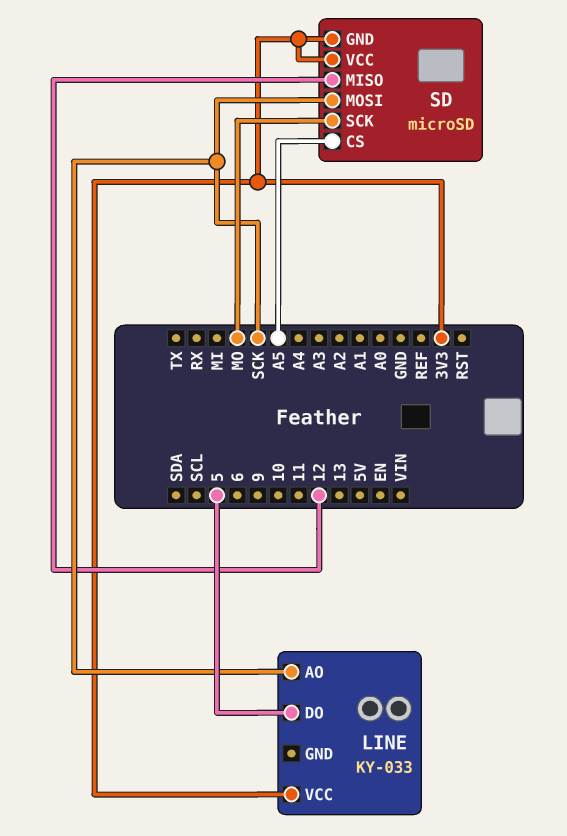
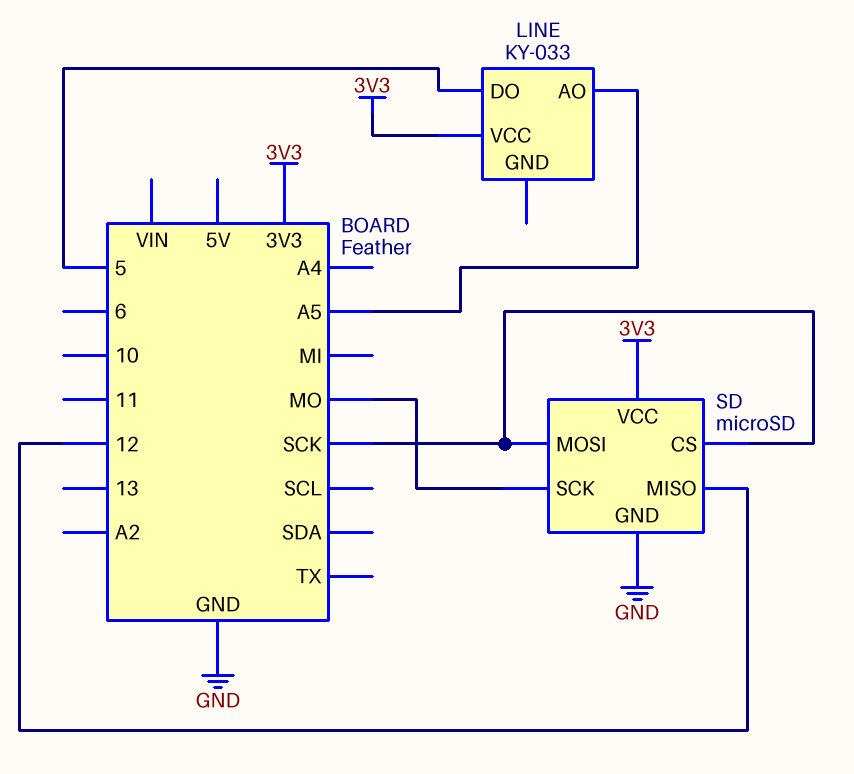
LINE pin AO: SCK -> A5
SD pin CS: A5 -> SCK
SD pin GND: 3V3 -> GND

